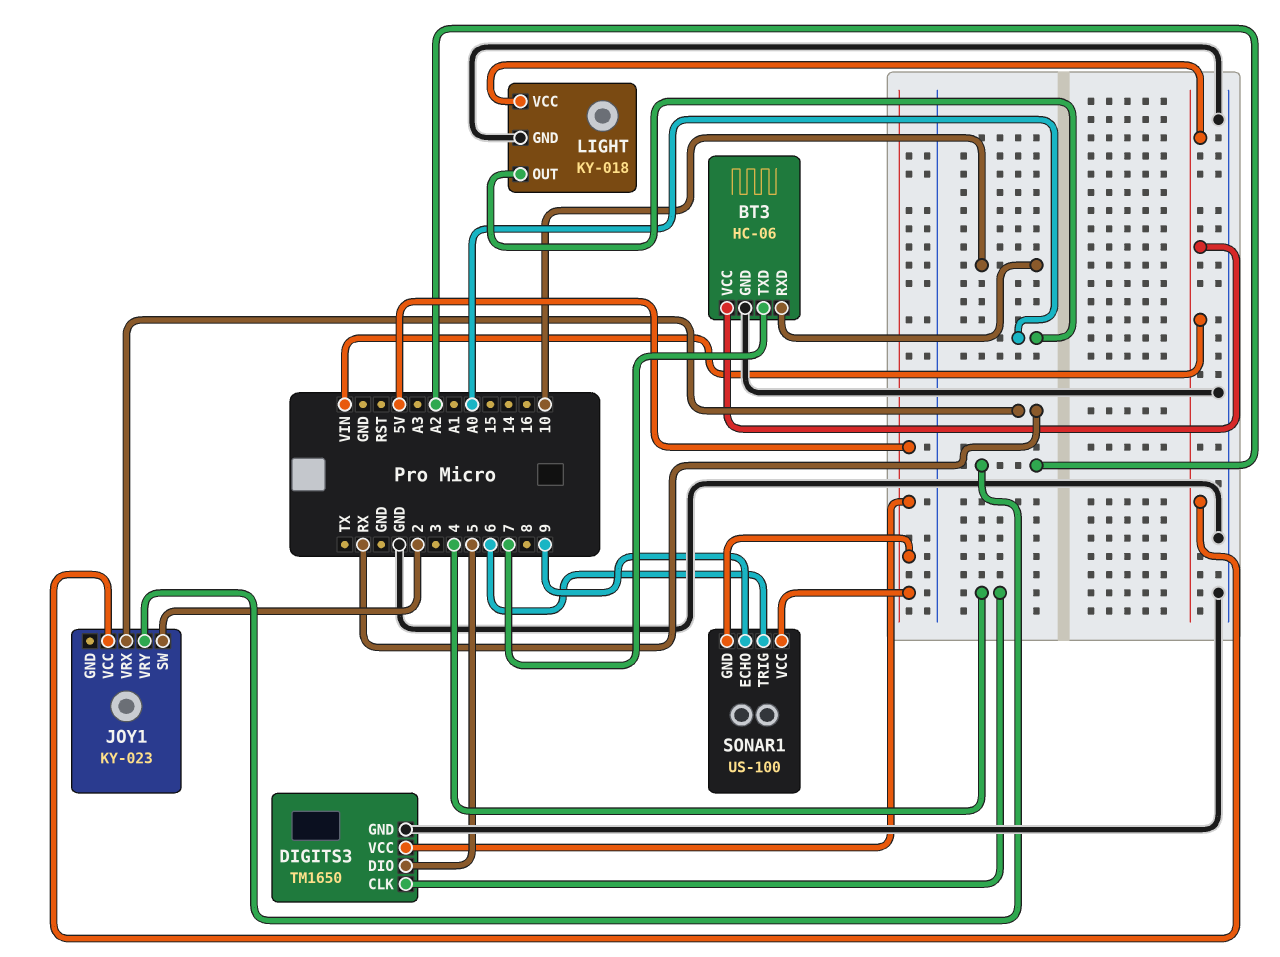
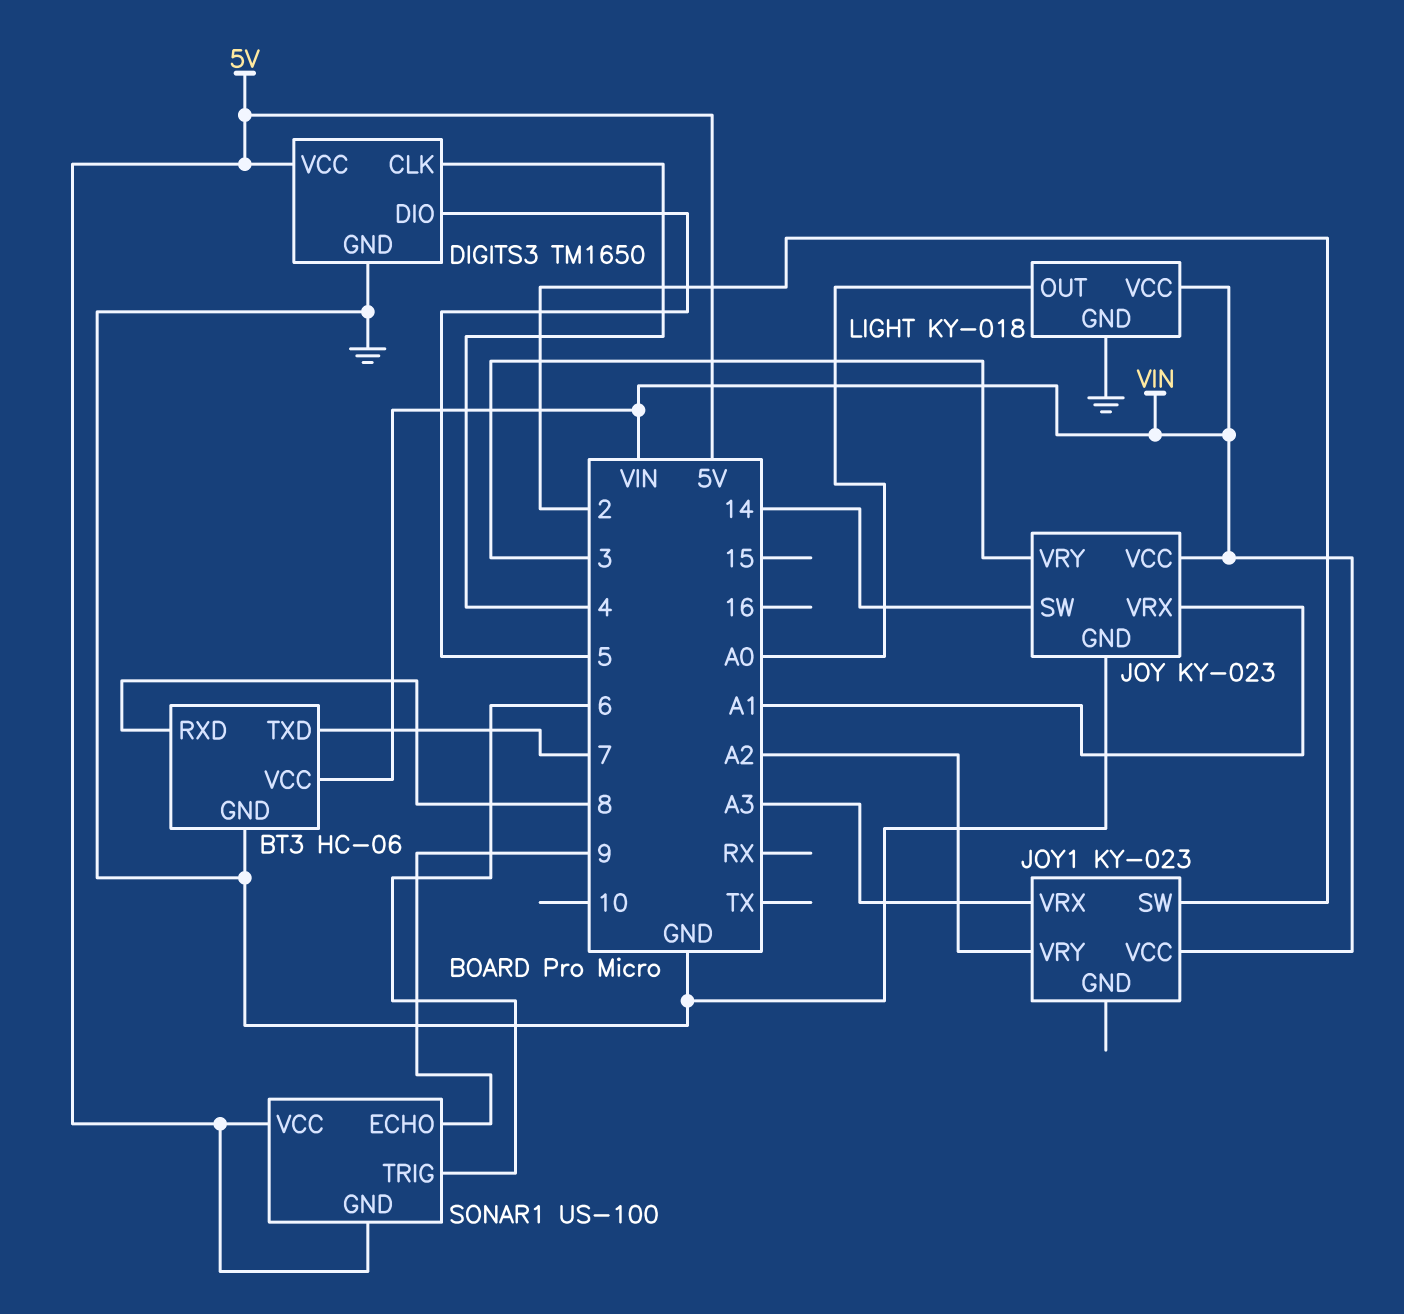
BT3 pin RXD: 10 -> 8
JOY: none -> KY-023
JOY pin GND: none -> GND
JOY pin SW: none -> 14
JOY pin VCC: none -> VIN
JOY pin VRX: none -> A1
JOY pin VRY: none -> 3
JOY1 pin VRX: RX -> A3

